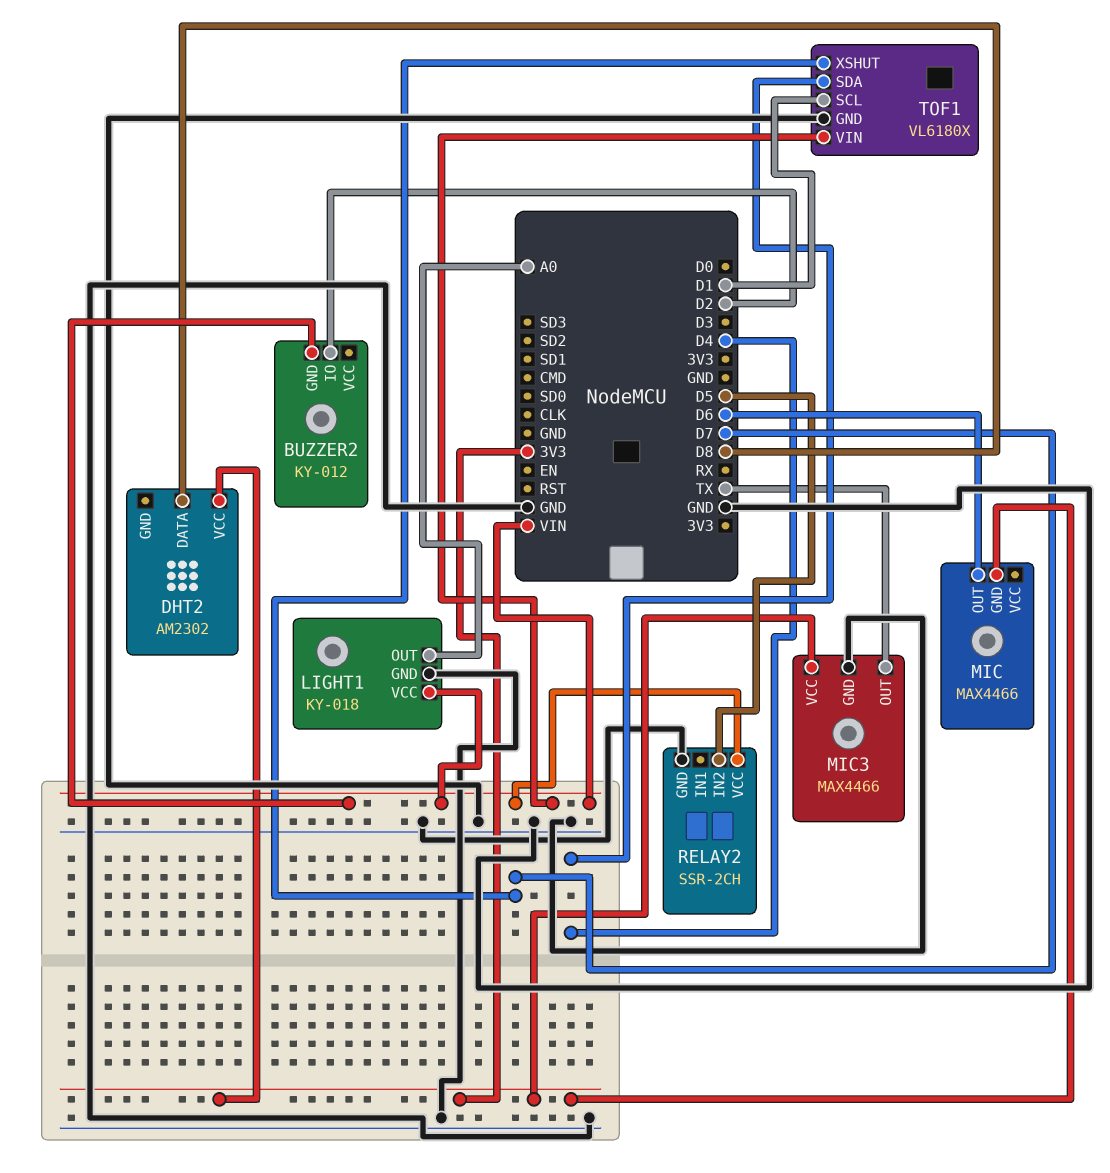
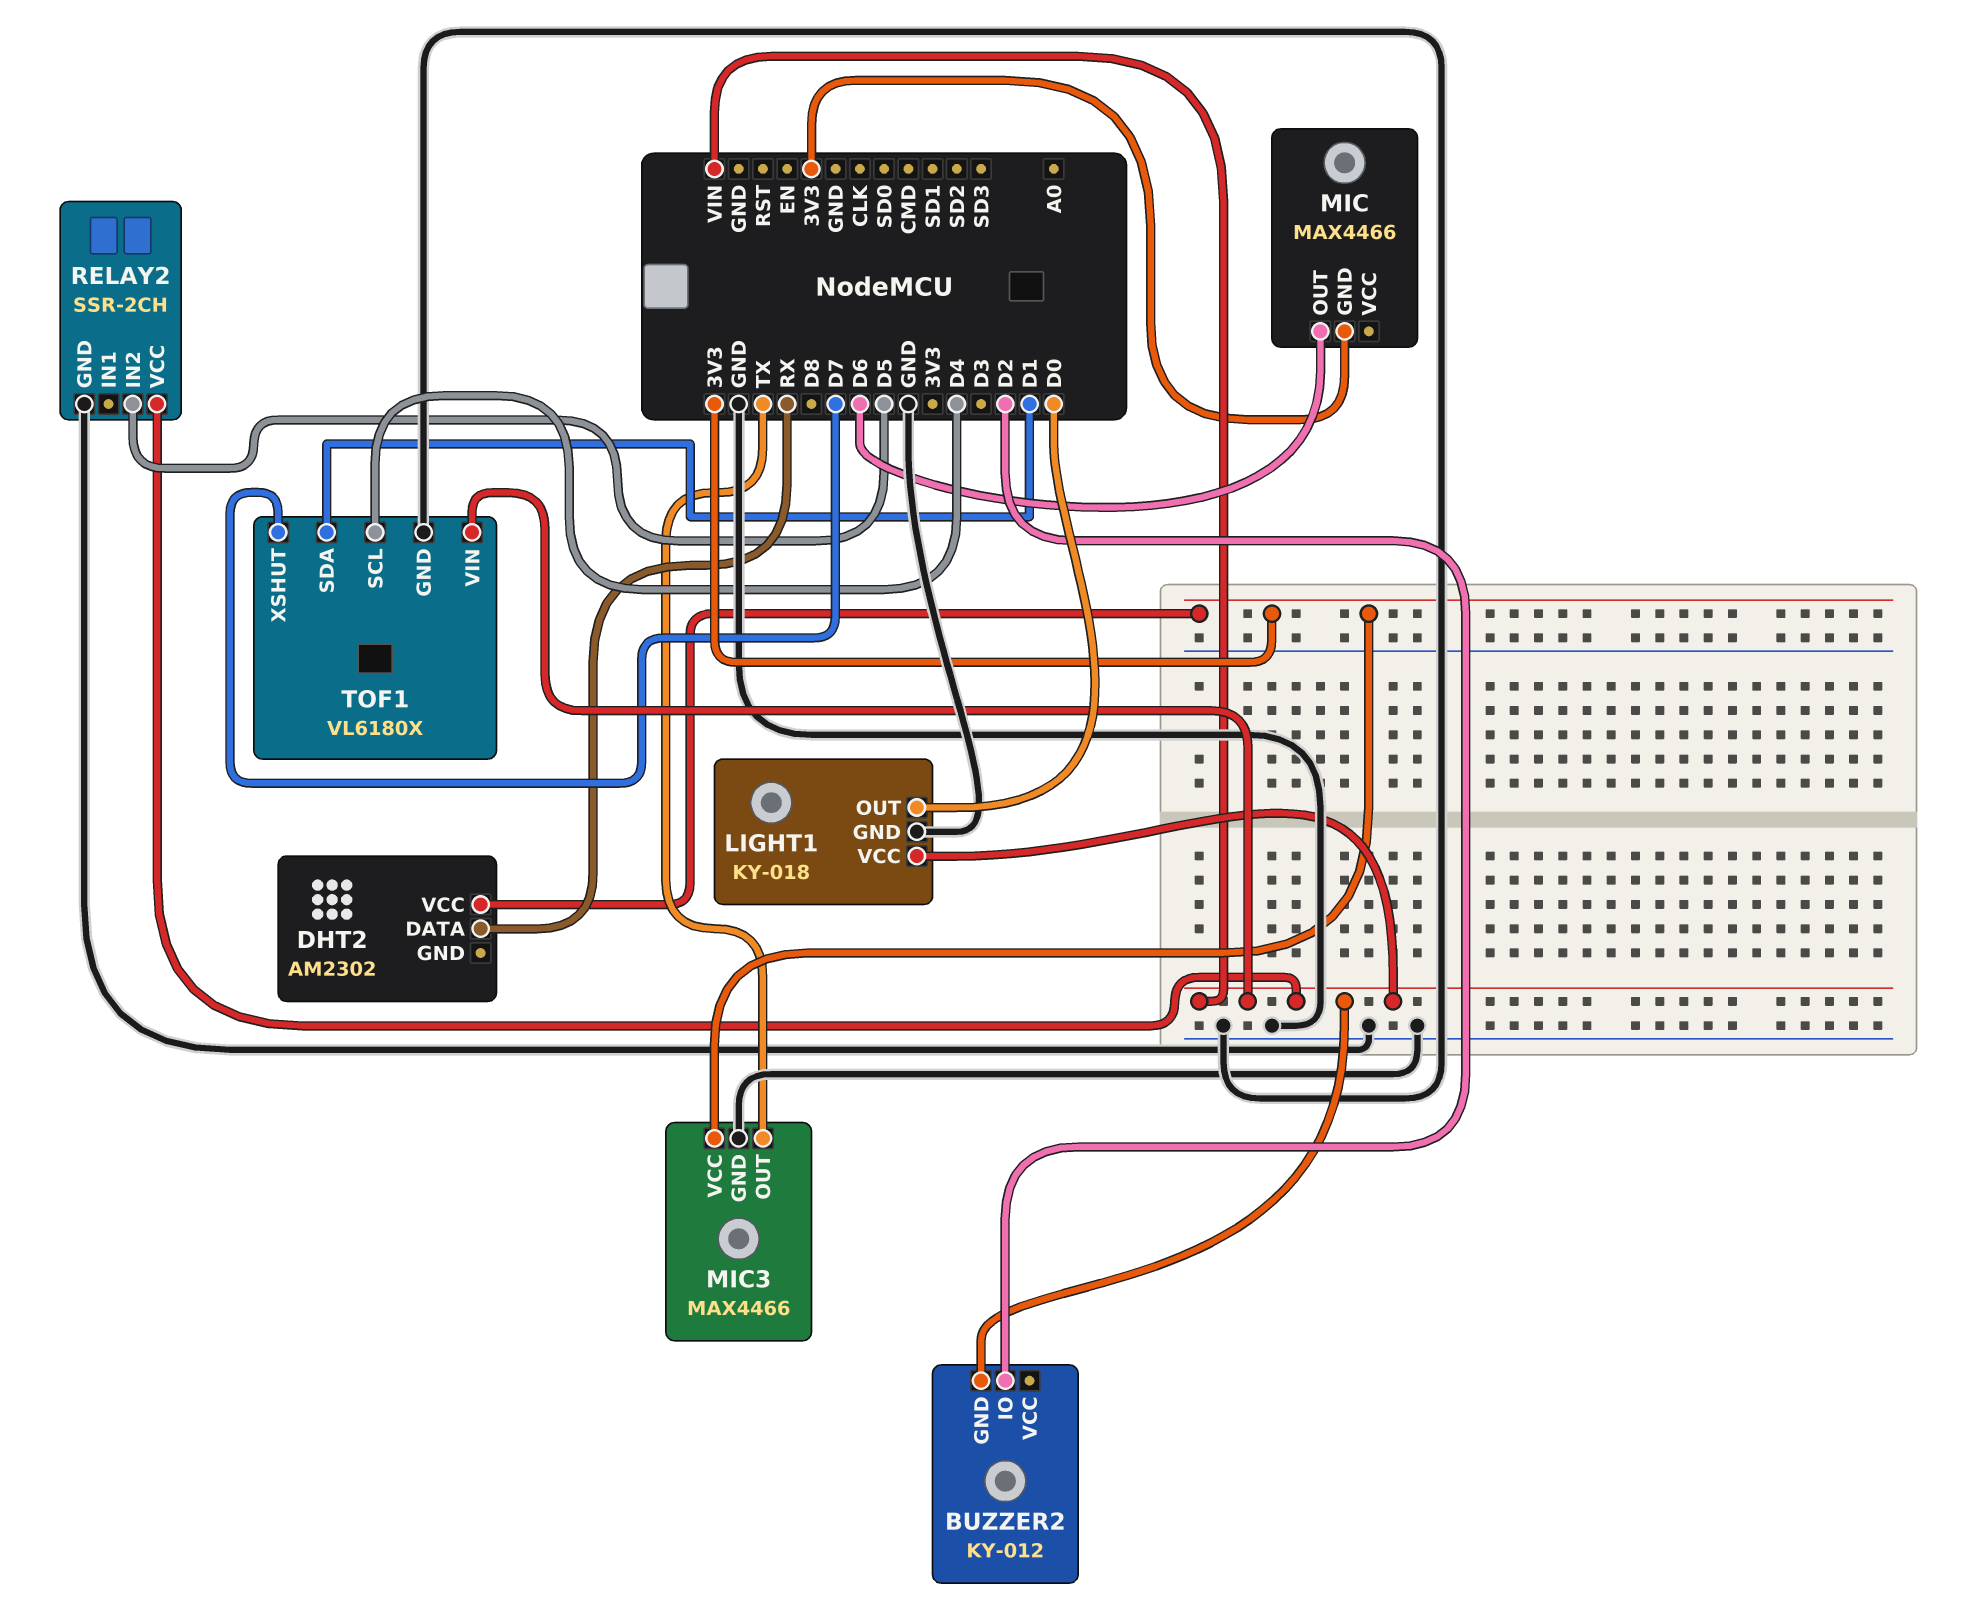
DHT2 pin DATA: D8 -> RX
LIGHT1 pin OUT: A0 -> D0
TOF1 pin SCL: D1 -> D4
TOF1 pin SDA: D4 -> D1

